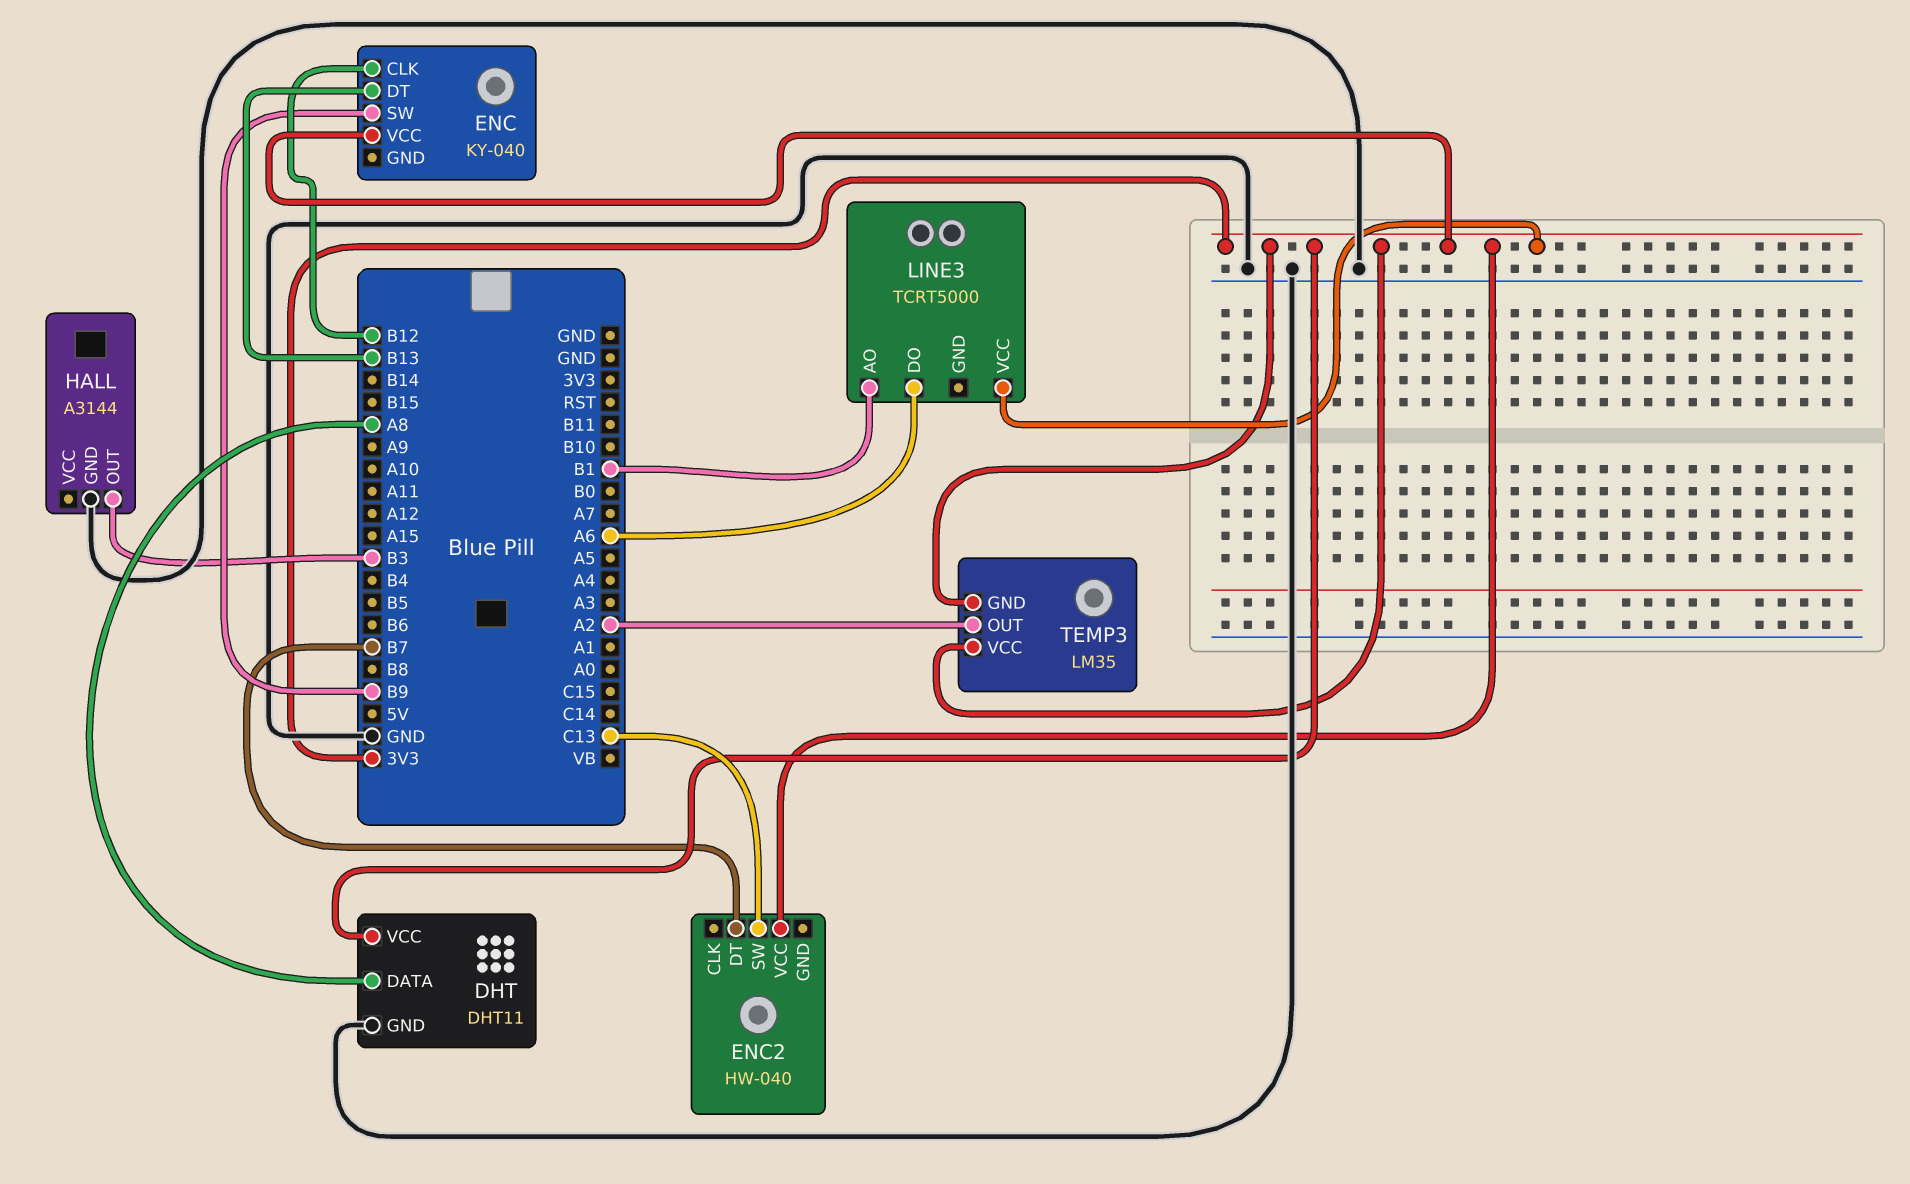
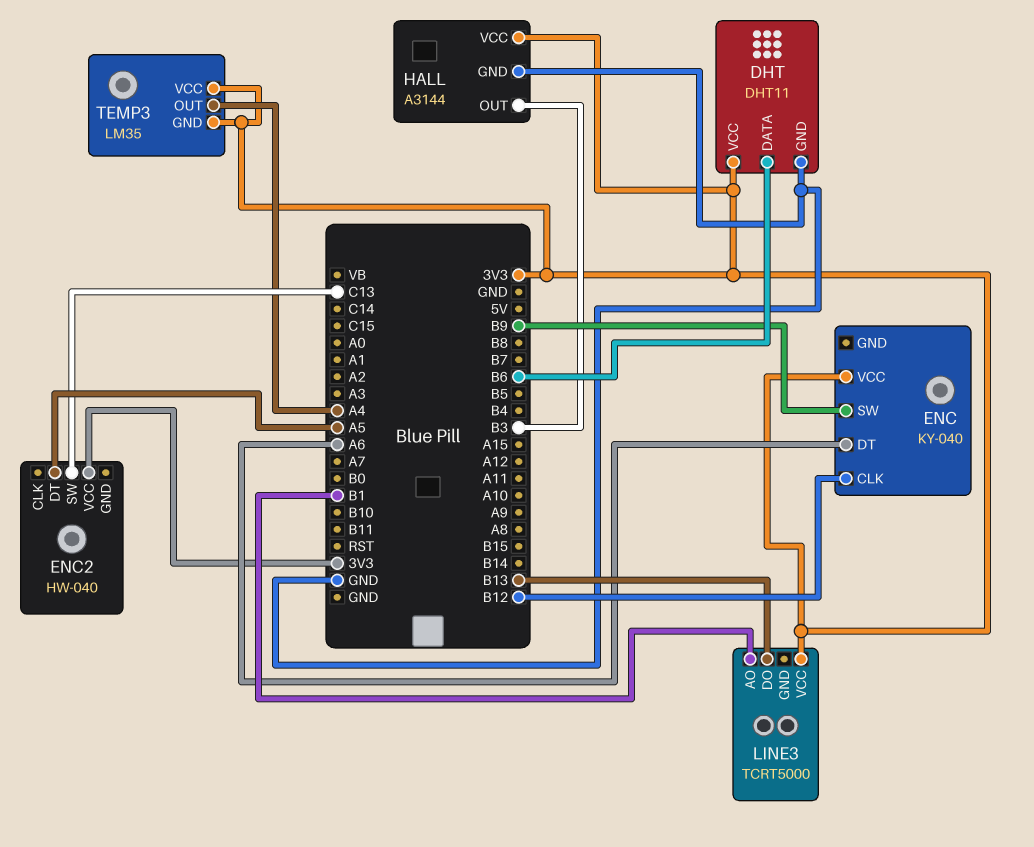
DHT pin DATA: A8 -> B6
ENC pin DT: B13 -> A6
ENC2 pin DT: B7 -> A5
HALL pin VCC: none -> 3V3
LINE3 pin DO: A6 -> B13
TEMP3 pin OUT: A2 -> A4

